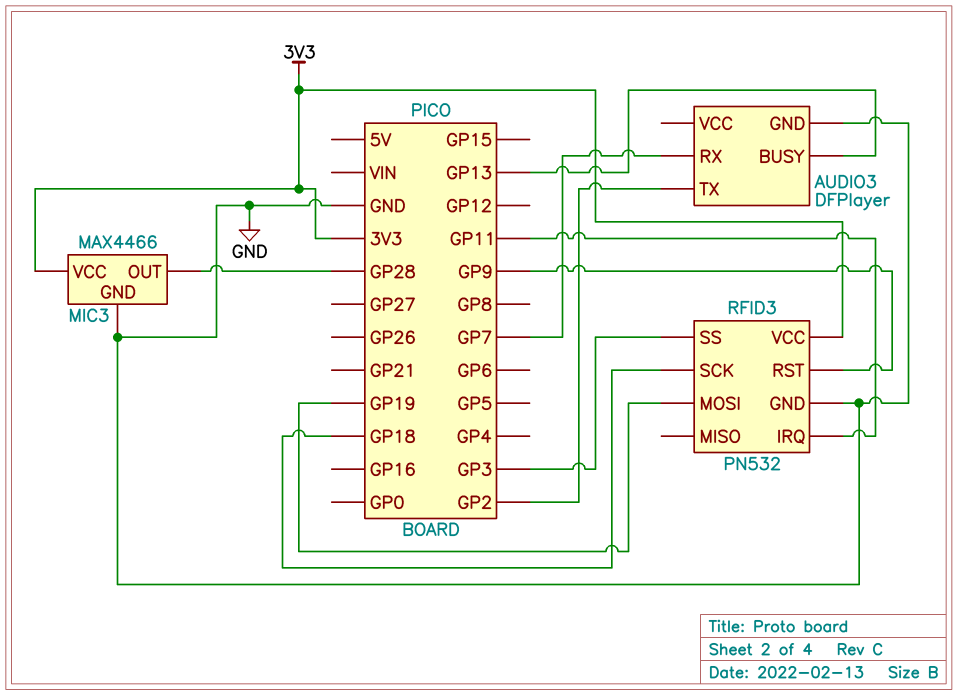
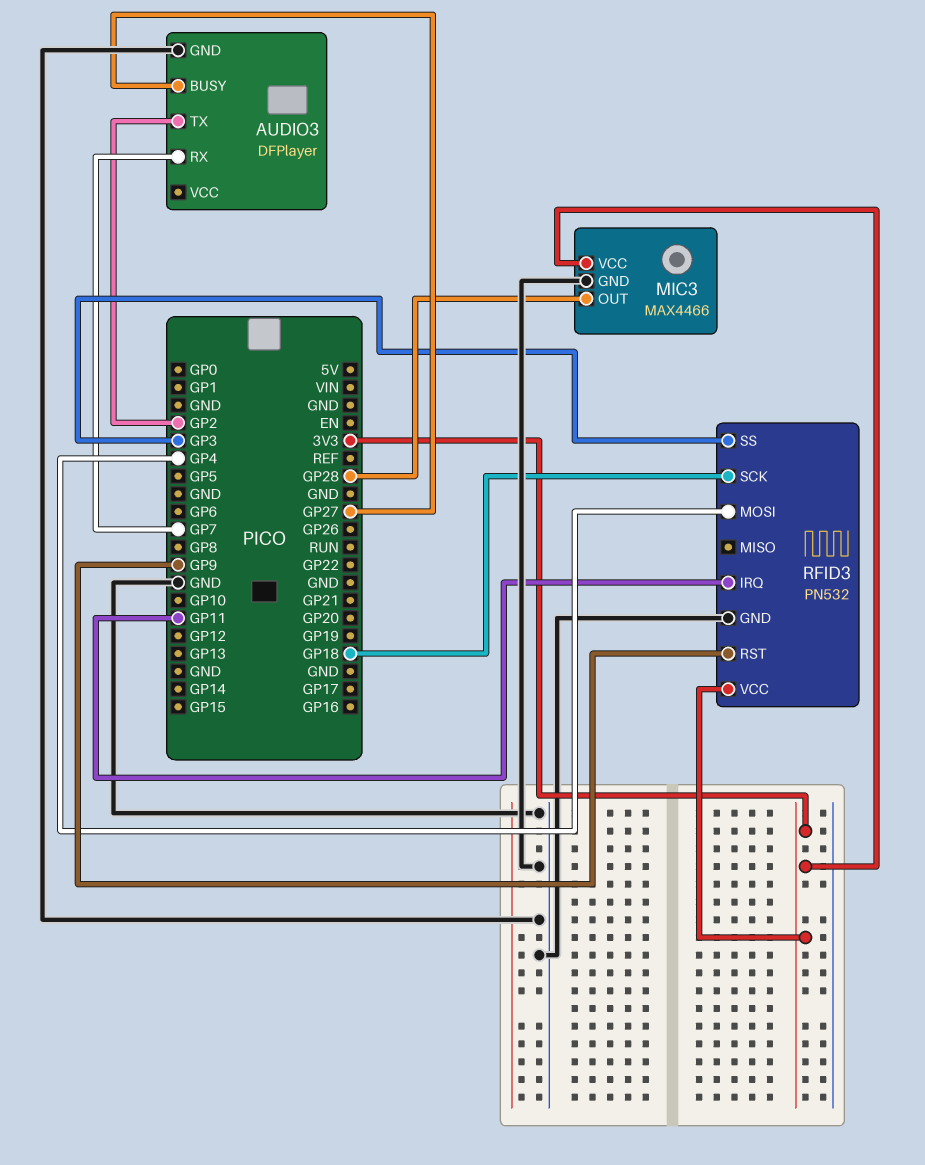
AUDIO3 pin BUSY: GP13 -> GP27
RFID3 pin MOSI: GP19 -> GP4

